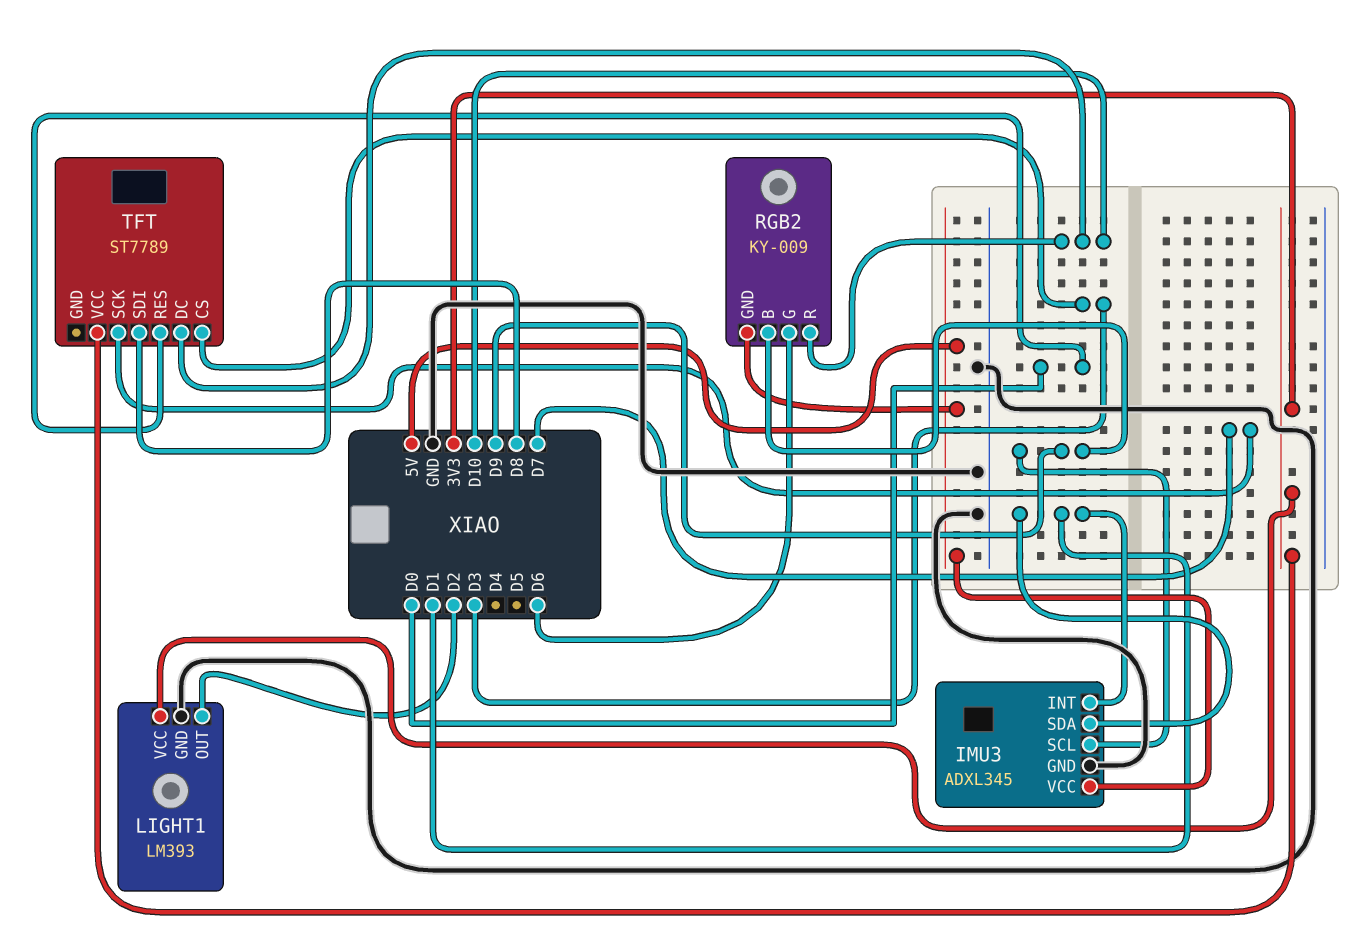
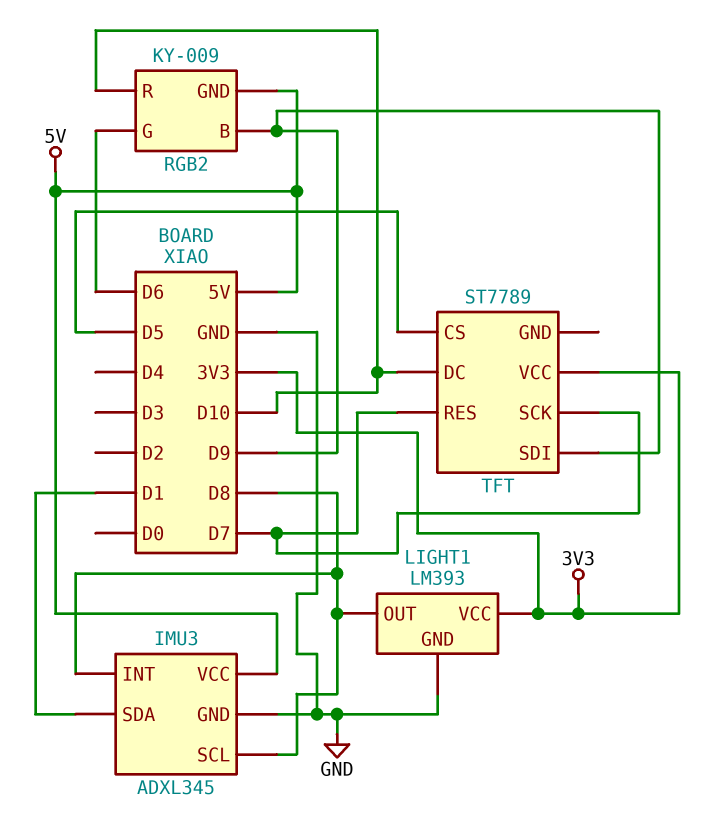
IMU3 pin INT: D1 -> D8
IMU3 pin SCL: D9 -> D8
LIGHT1 pin OUT: D2 -> D8
TFT pin CS: D3 -> D5
TFT pin RES: D0 -> D7
TFT pin SDI: D8 -> D9

